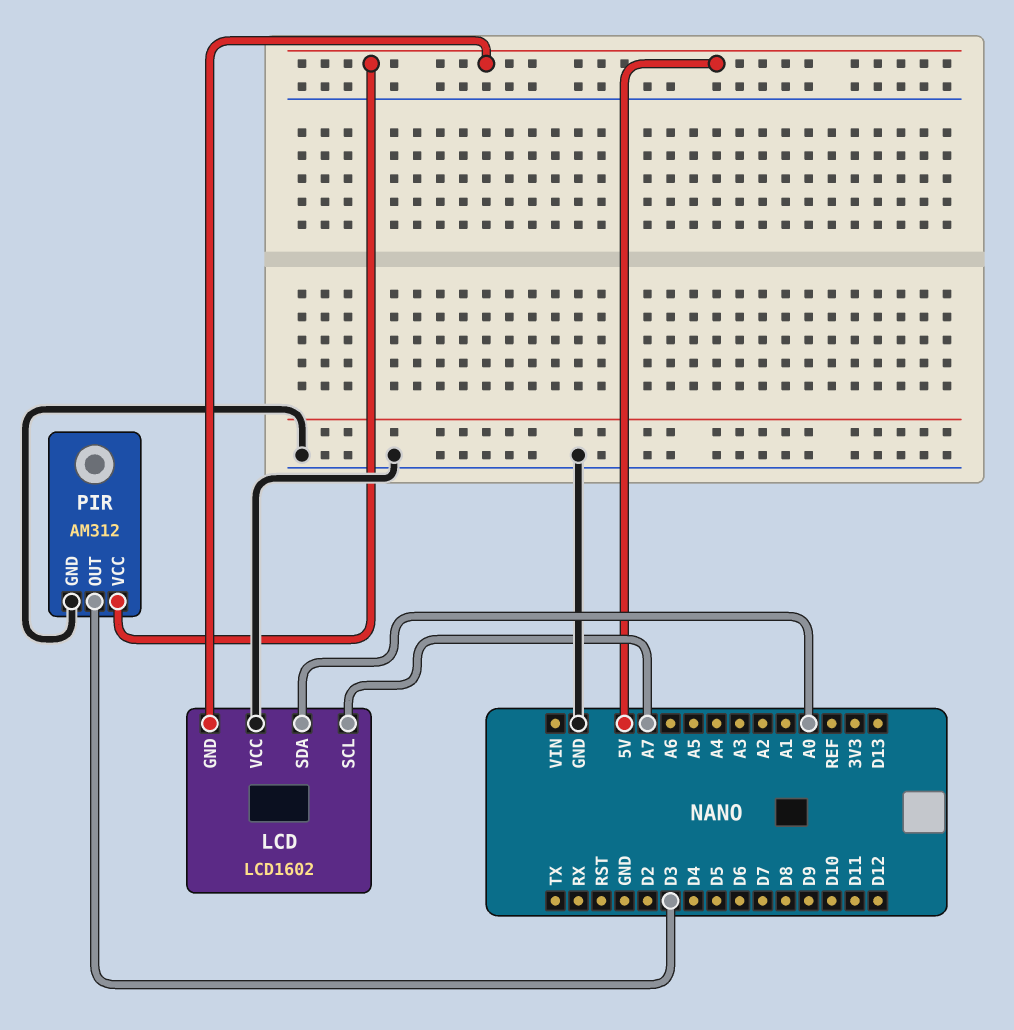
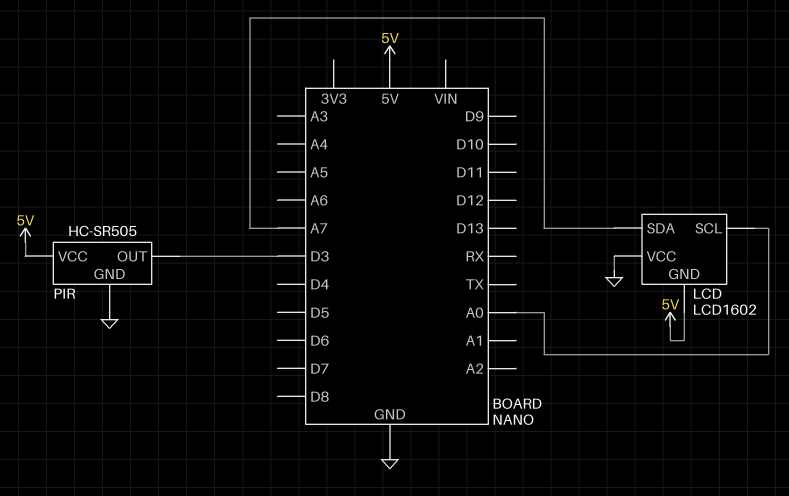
LCD pin SCL: A7 -> A0
LCD pin SDA: A0 -> A7
PIR: AM312 -> HC-SR505

